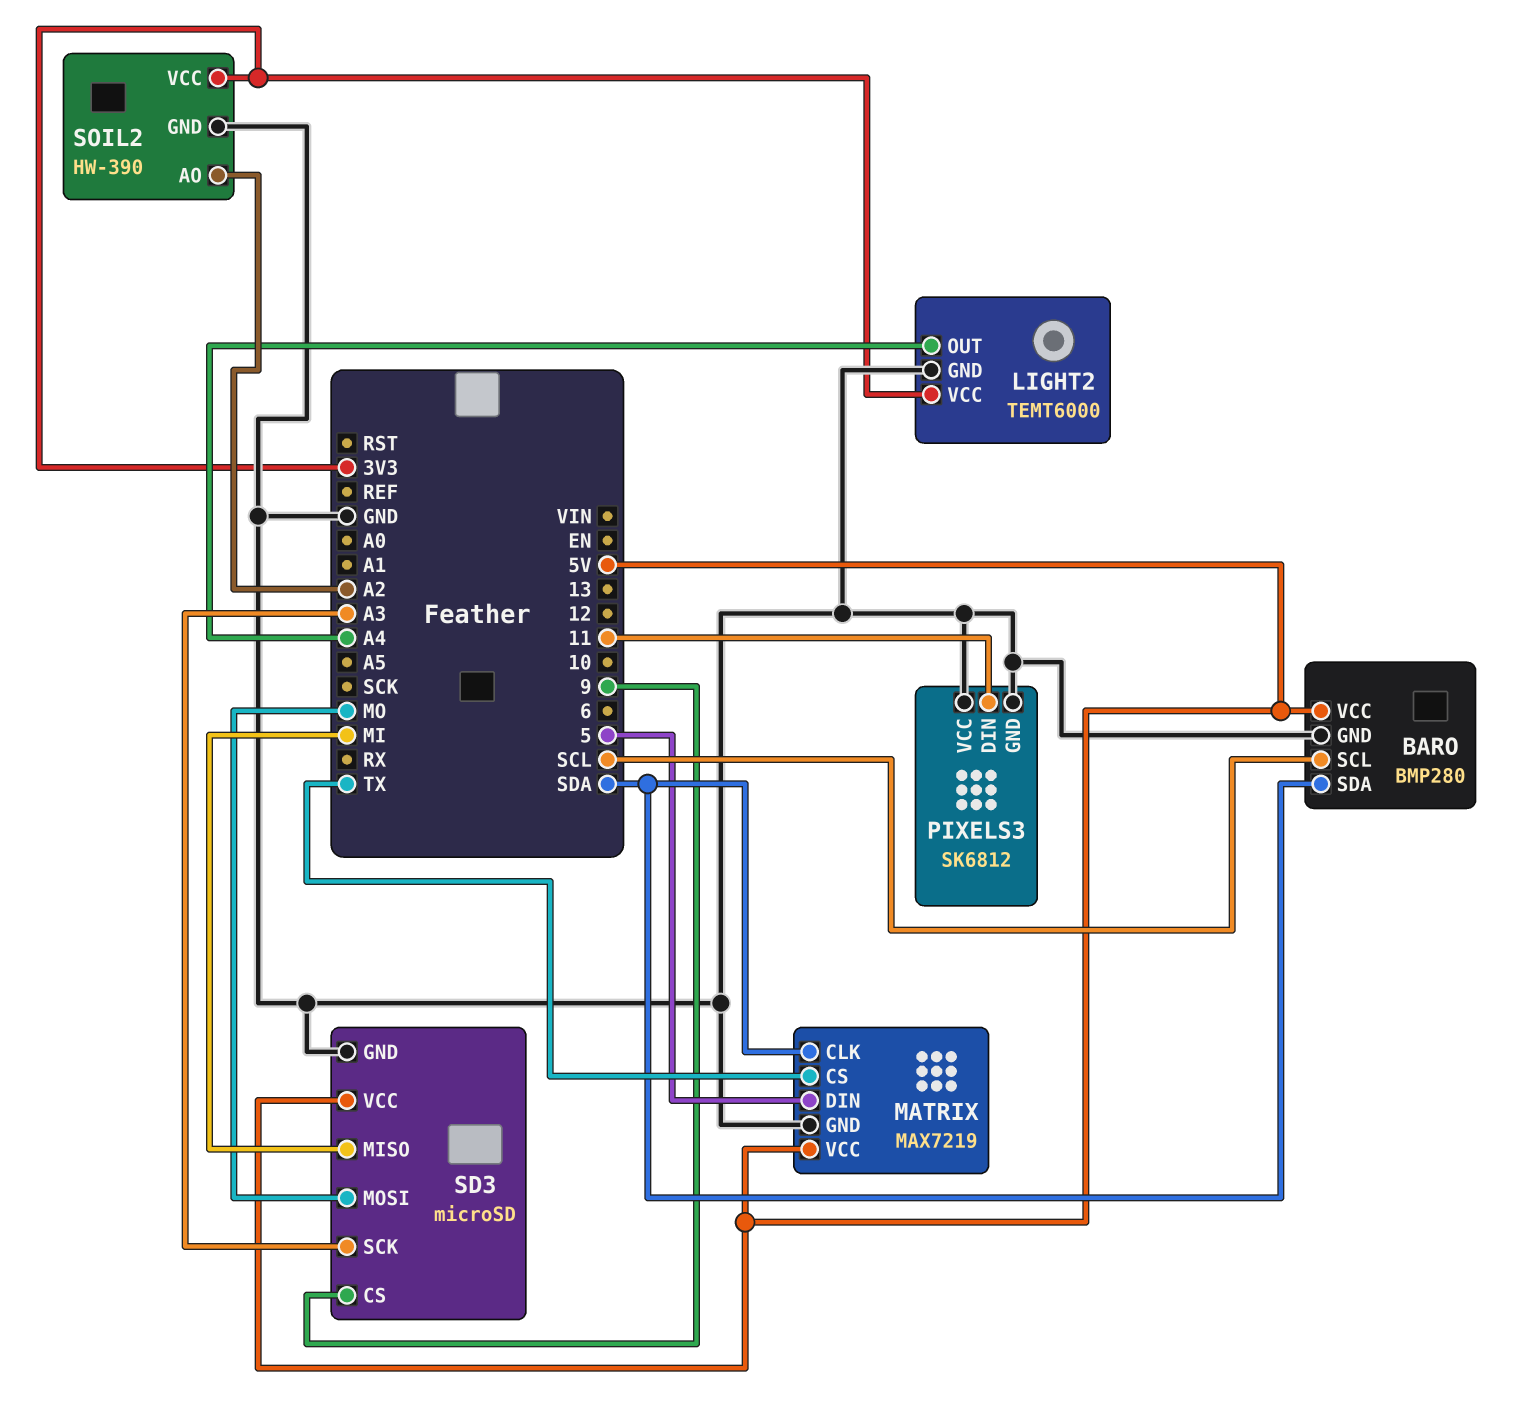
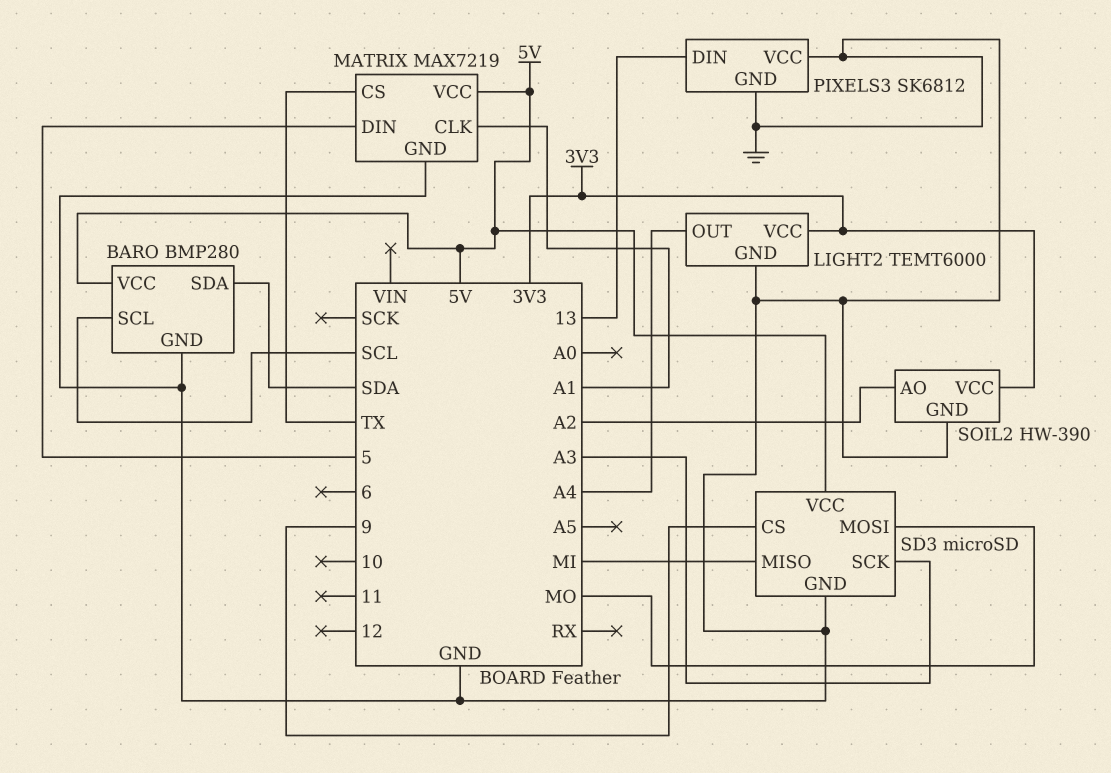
MATRIX pin CLK: SDA -> A1
PIXELS3 pin DIN: 11 -> 13

